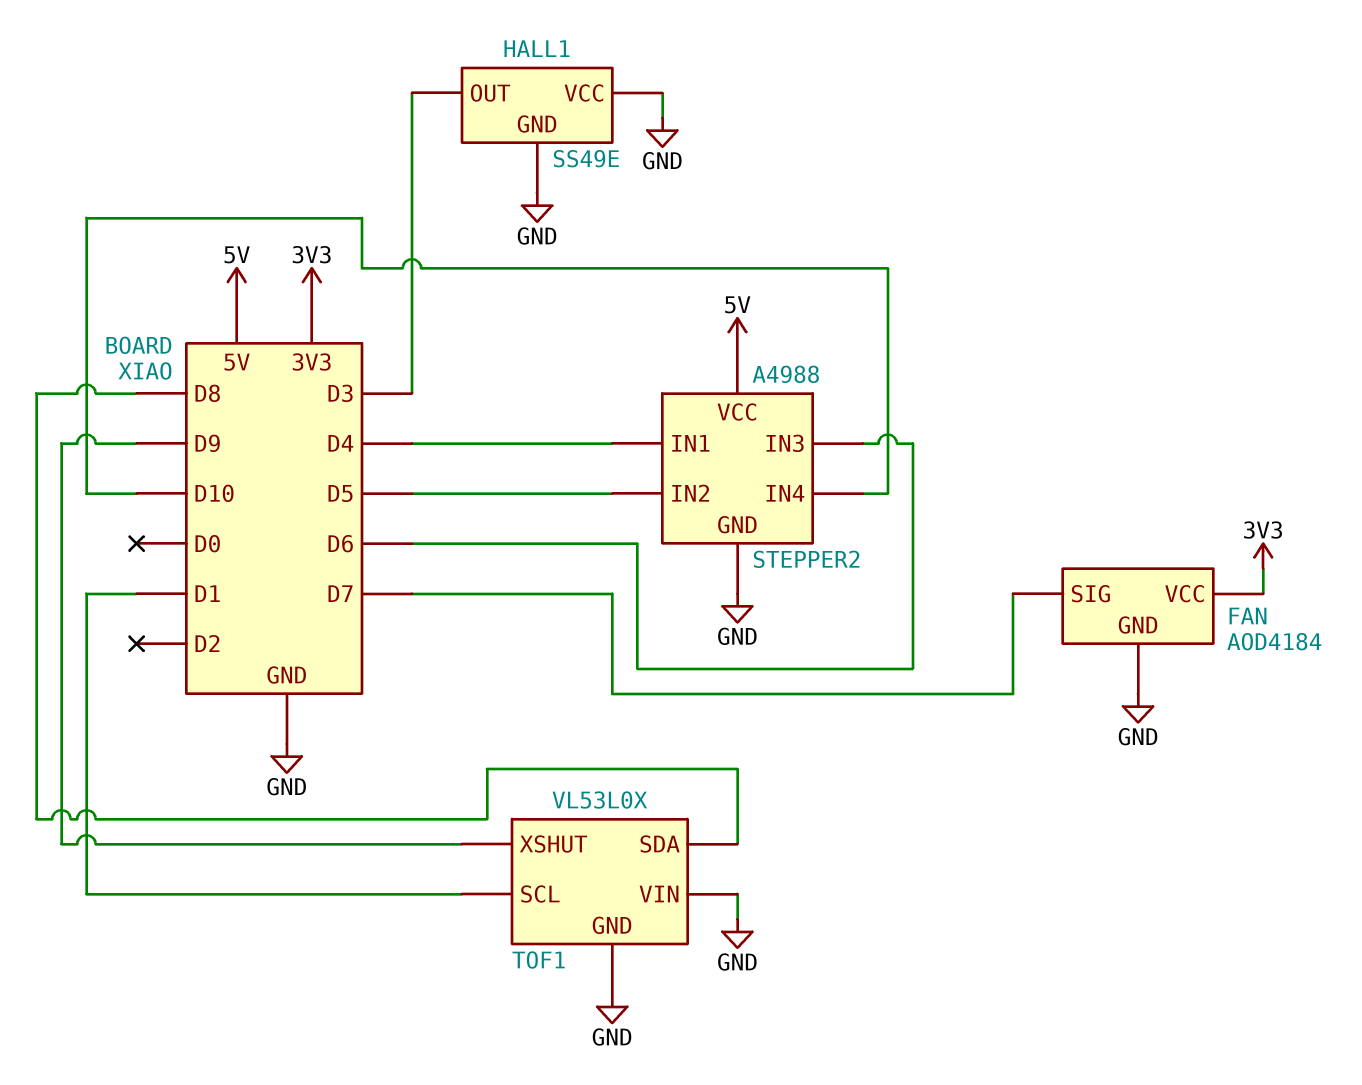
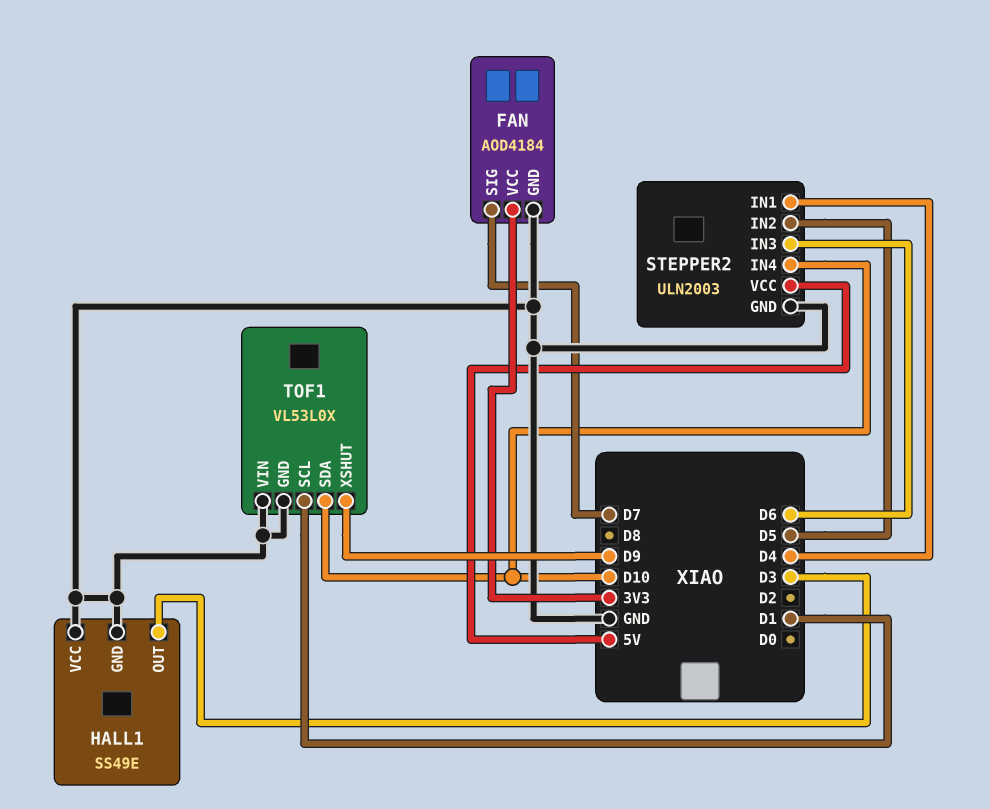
STEPPER2: A4988 -> ULN2003
TOF1 pin SDA: D8 -> D10

